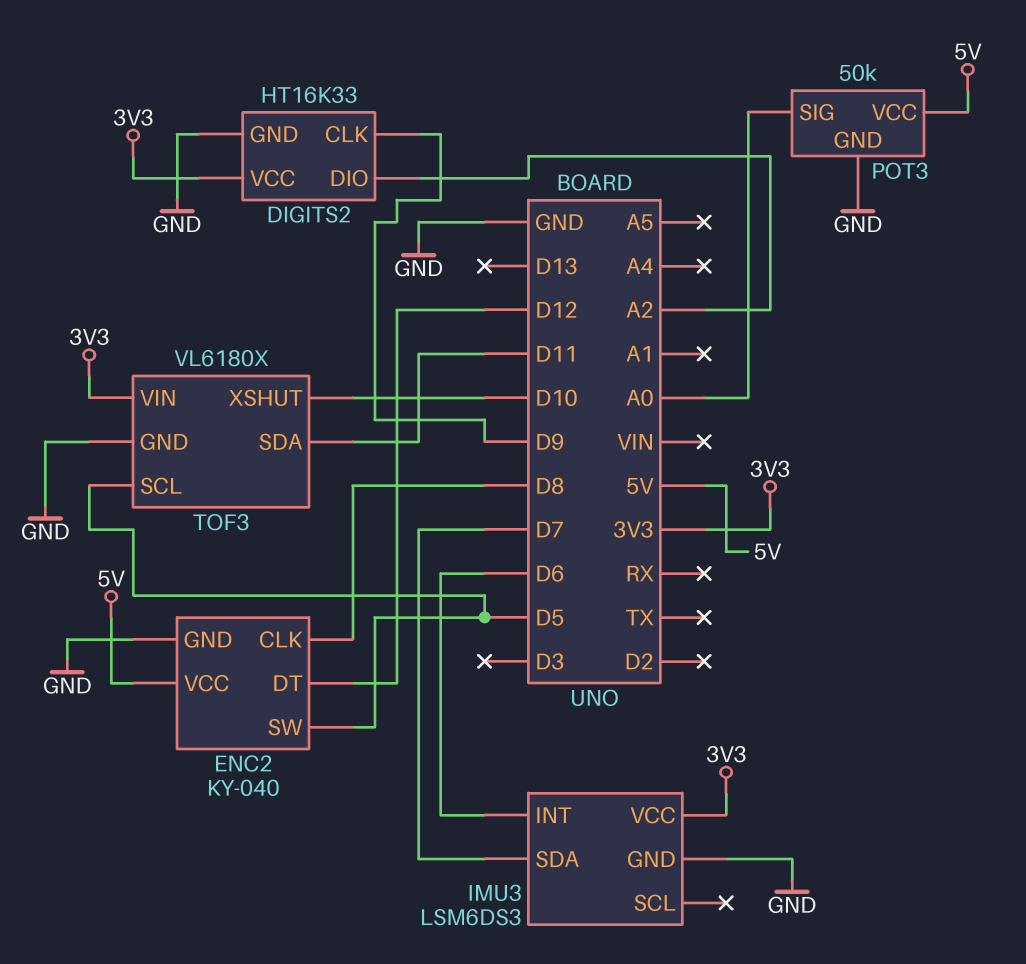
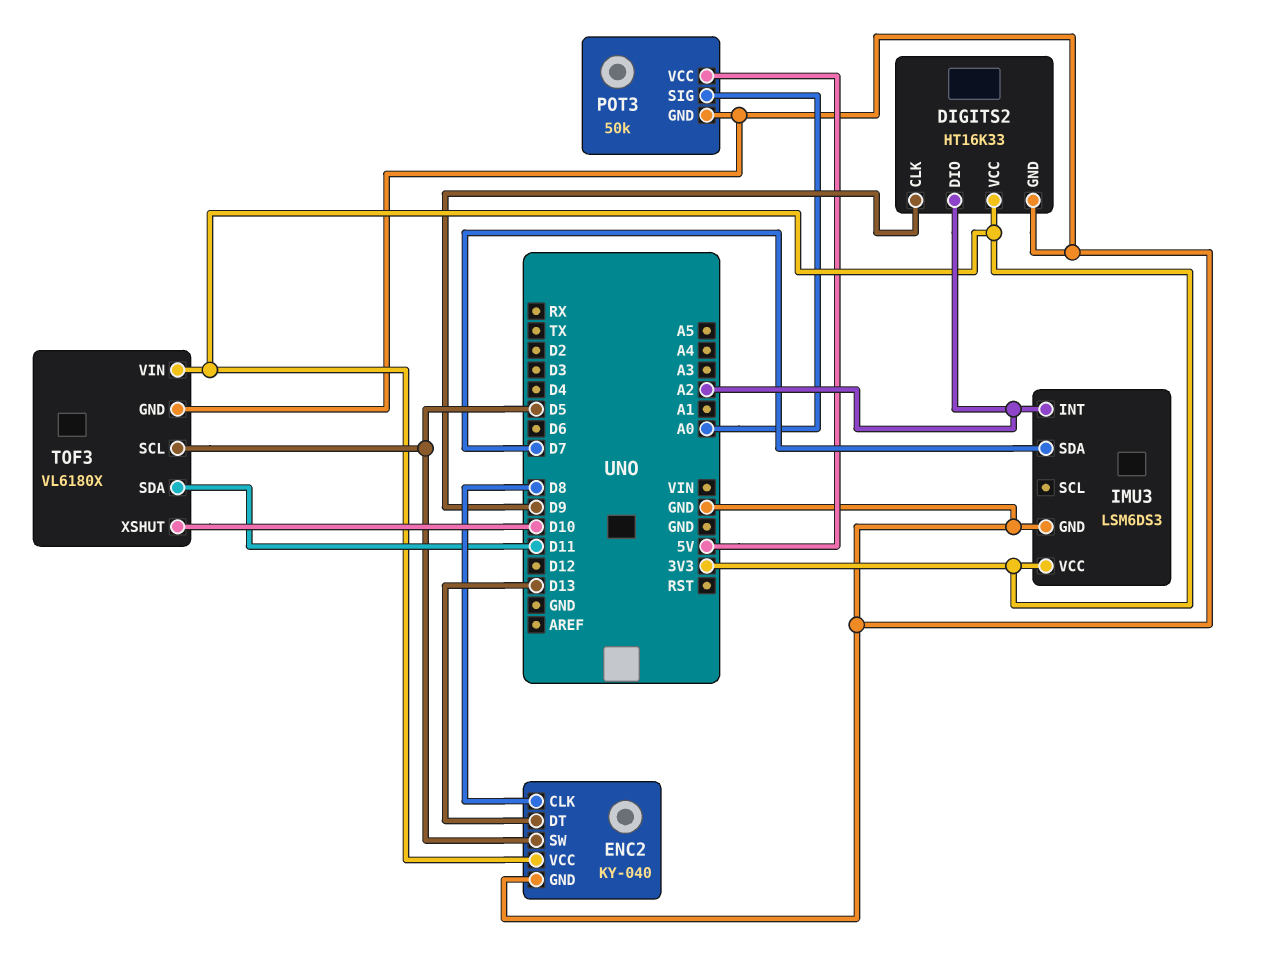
ENC2 pin DT: D12 -> D13
ENC2 pin VCC: 5V -> 3V3
IMU3 pin INT: D6 -> A2

